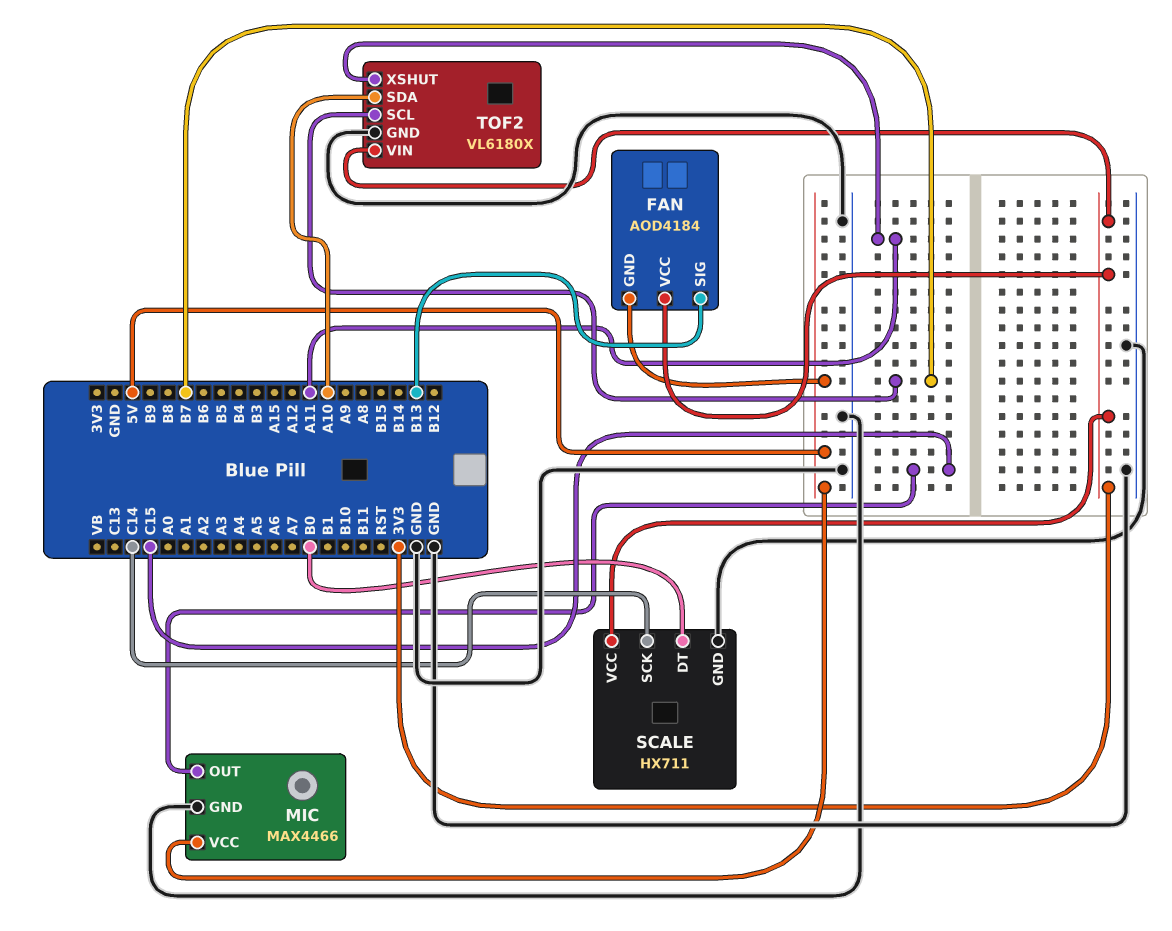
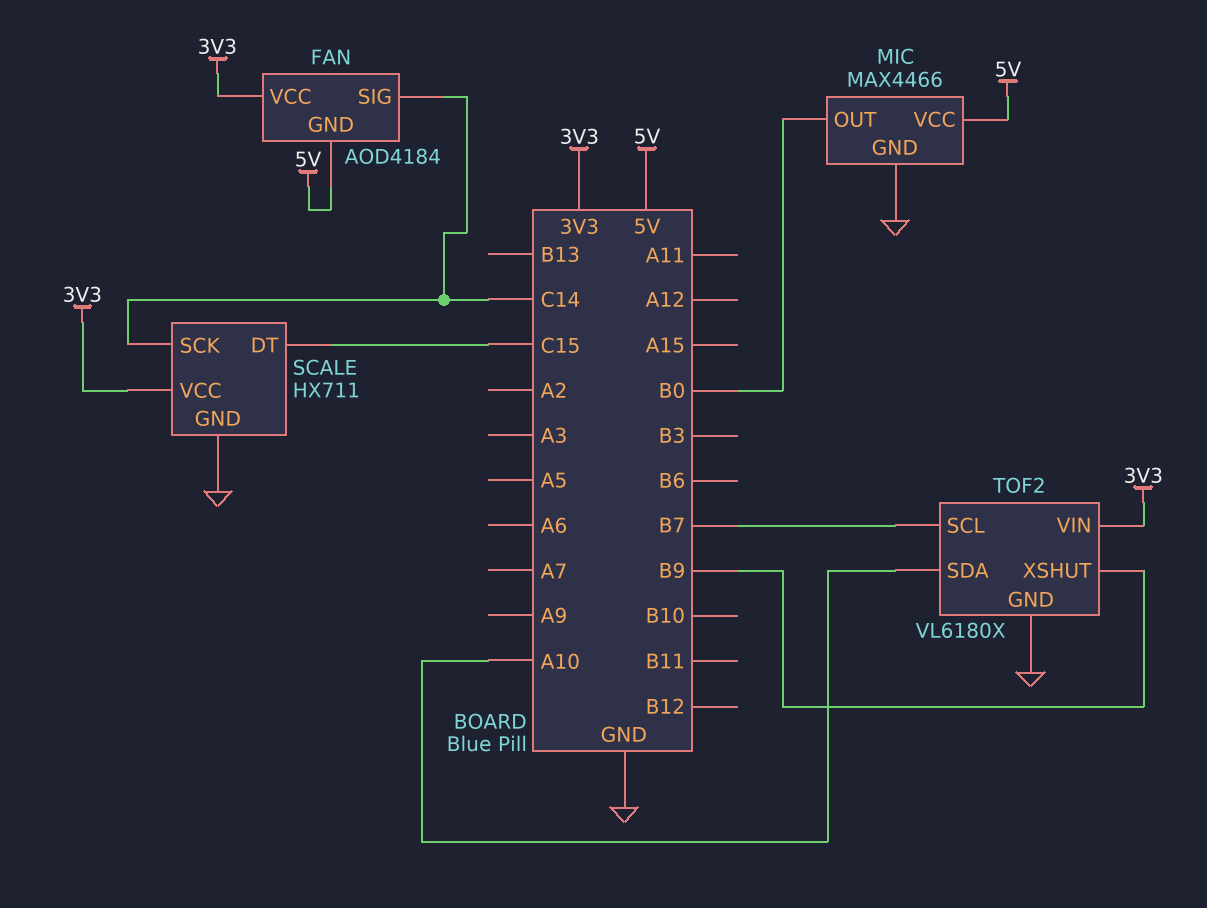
FAN pin SIG: B13 -> C14
MIC pin OUT: C15 -> B0
SCALE pin DT: B0 -> C15
TOF2 pin XSHUT: A11 -> B9

